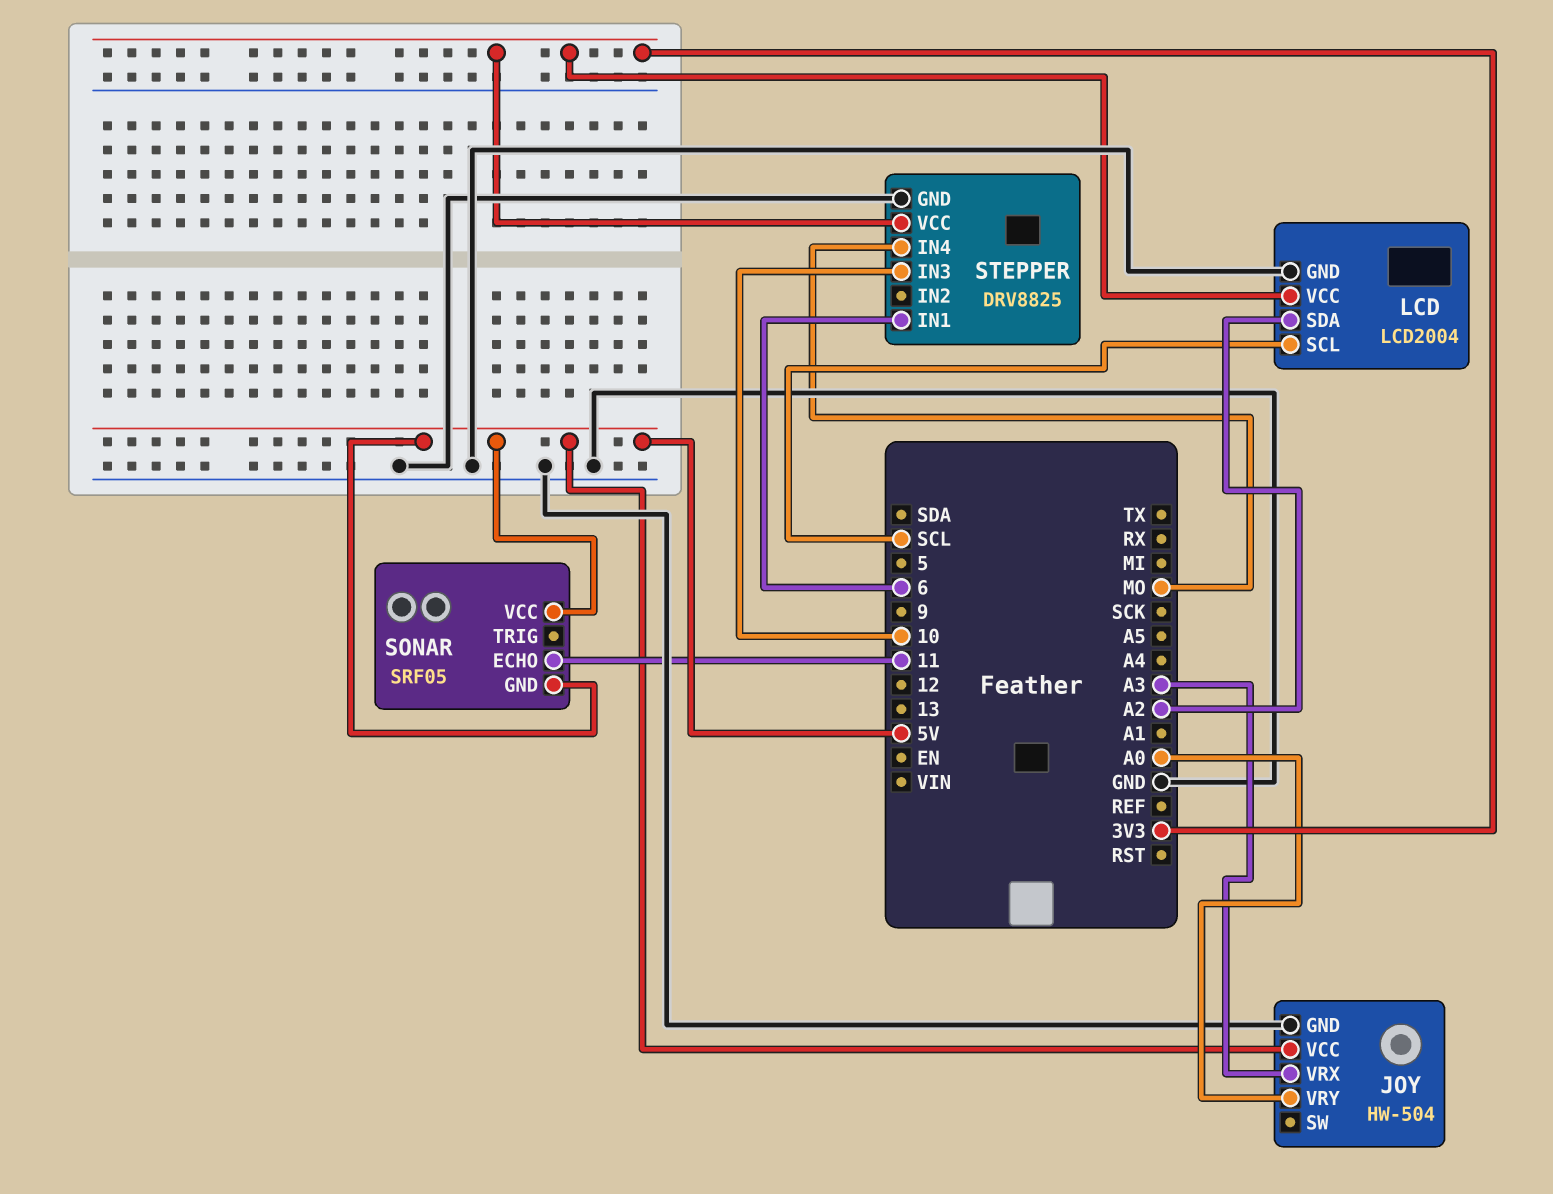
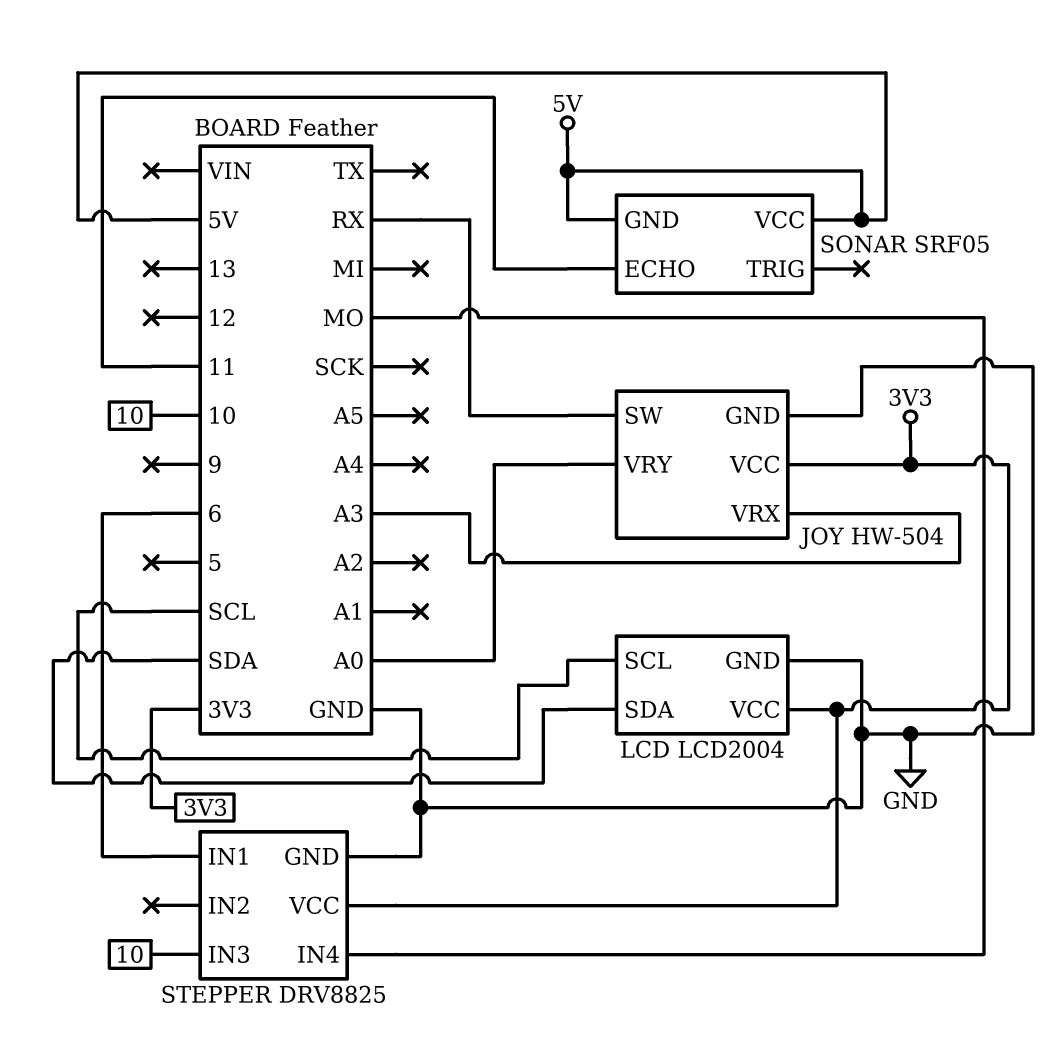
JOY pin SW: none -> RX
JOY pin VCC: 5V -> 3V3
LCD pin SDA: A2 -> SDA

